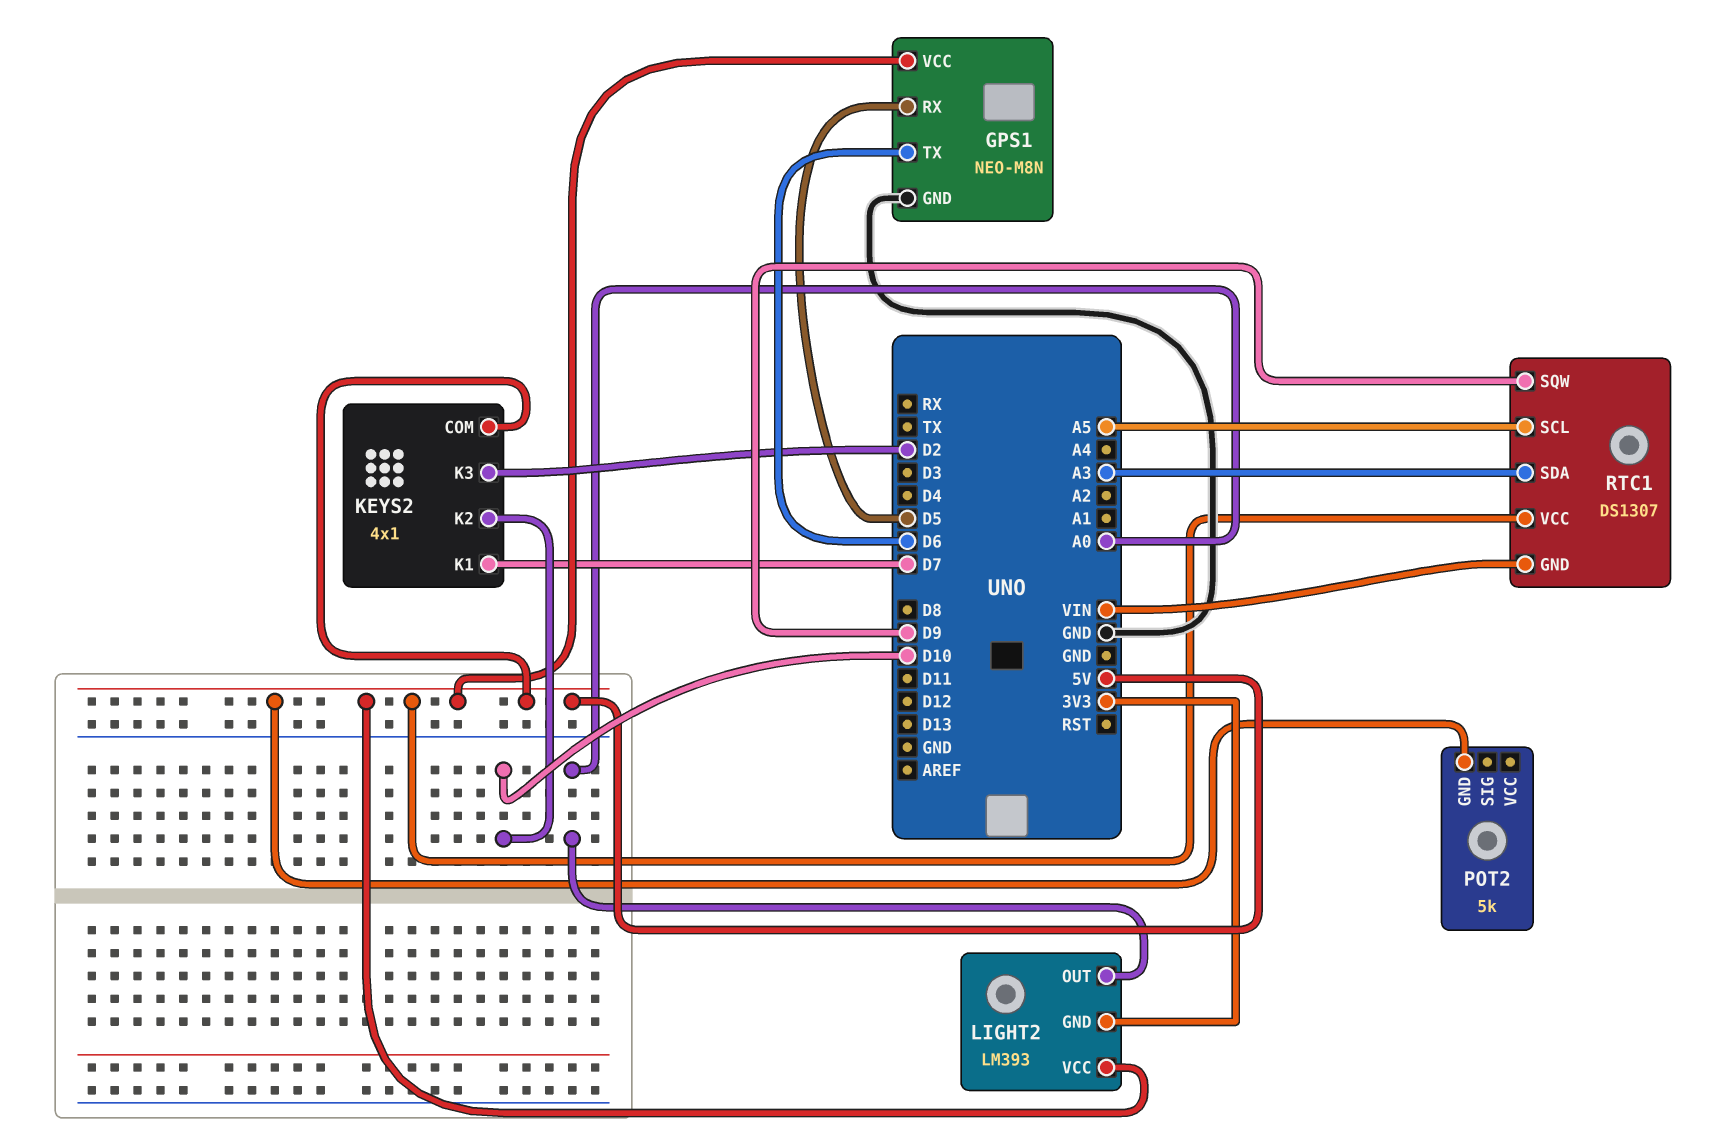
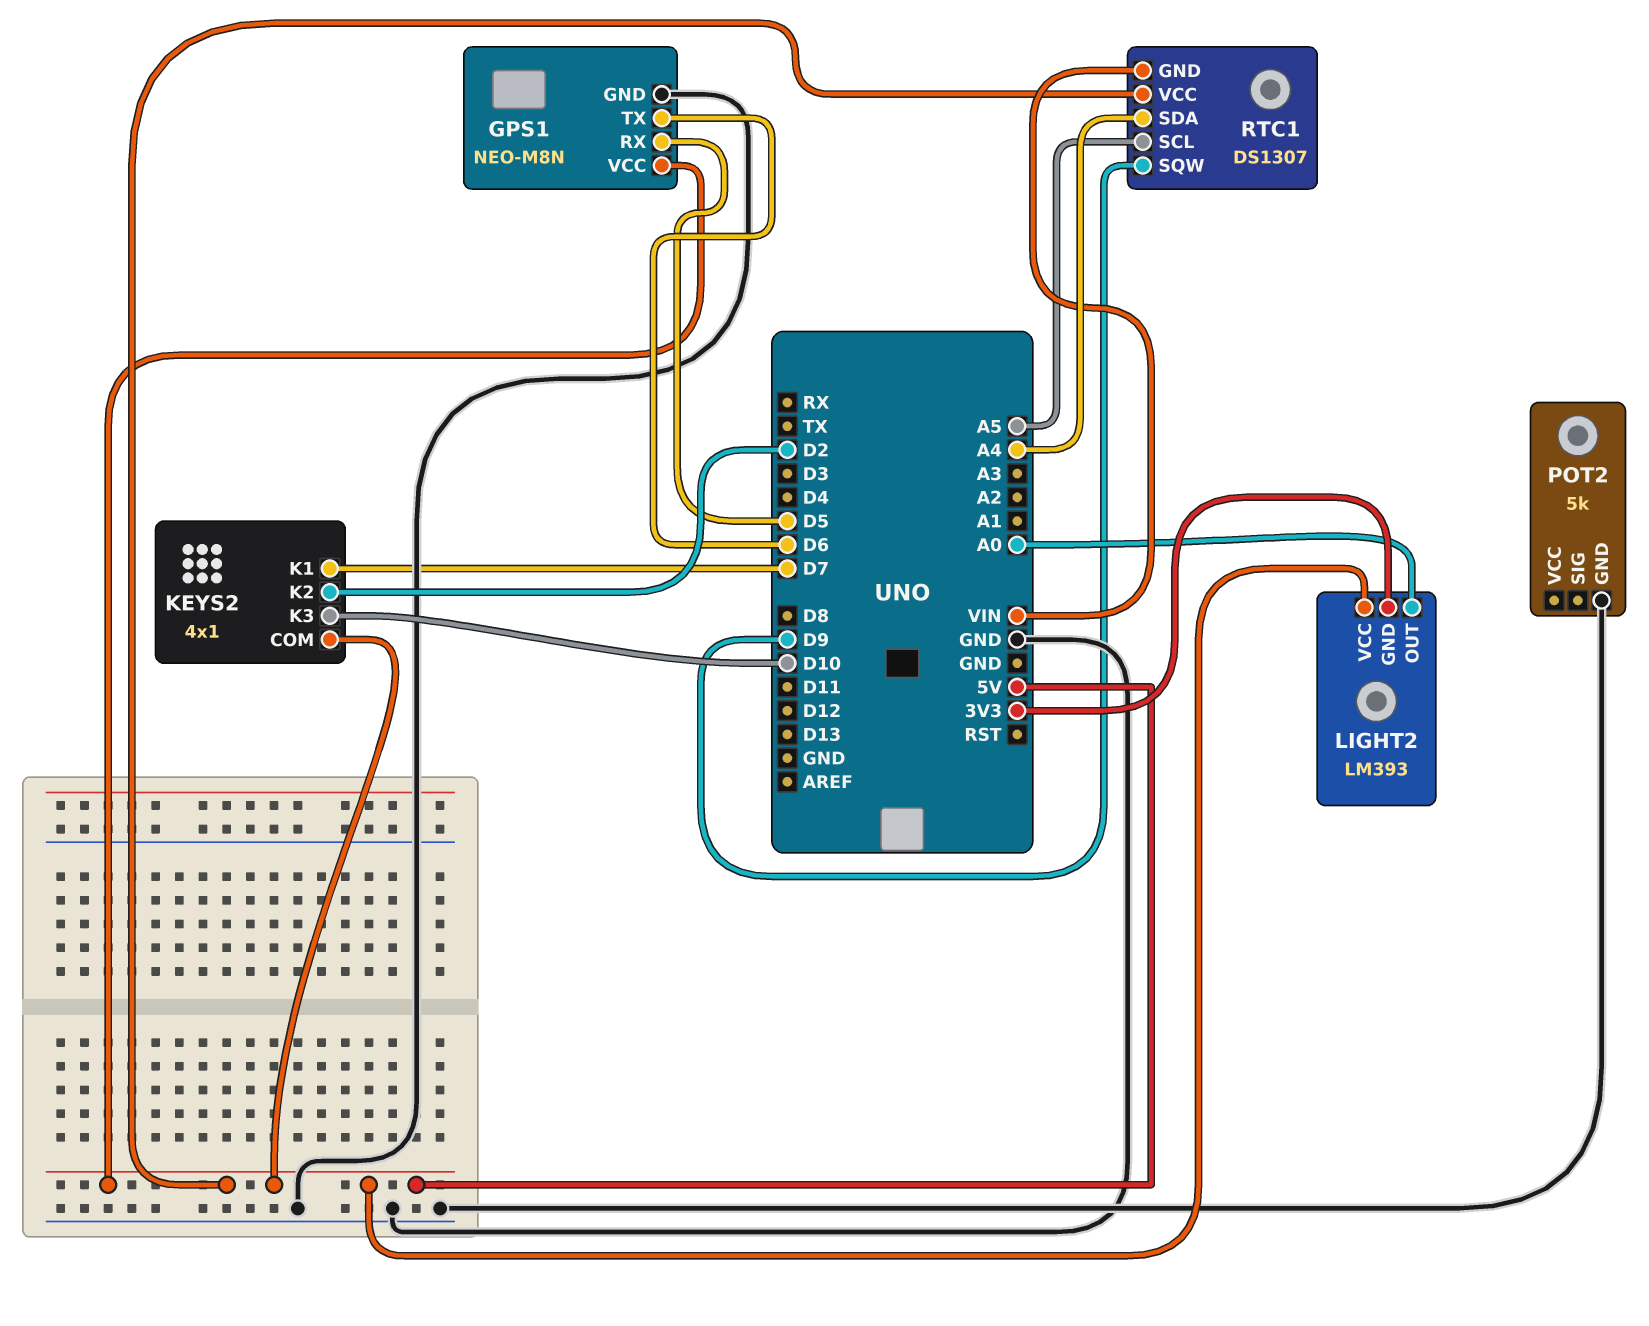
KEYS2 pin K2: D10 -> D2
KEYS2 pin K3: D2 -> D10
POT2 pin GND: 5V -> GND
RTC1 pin SDA: A3 -> A4

